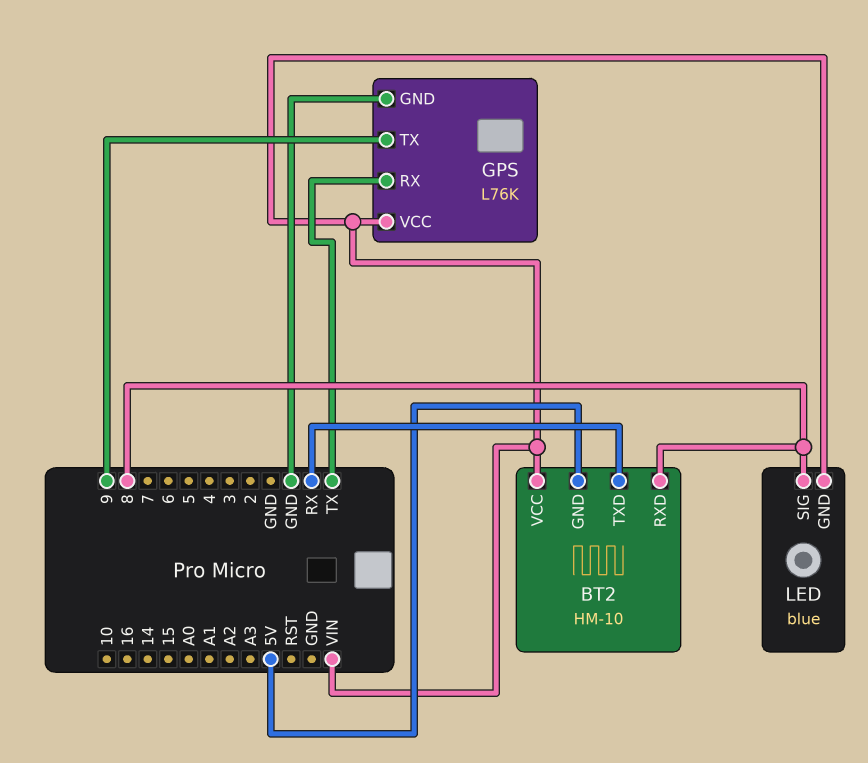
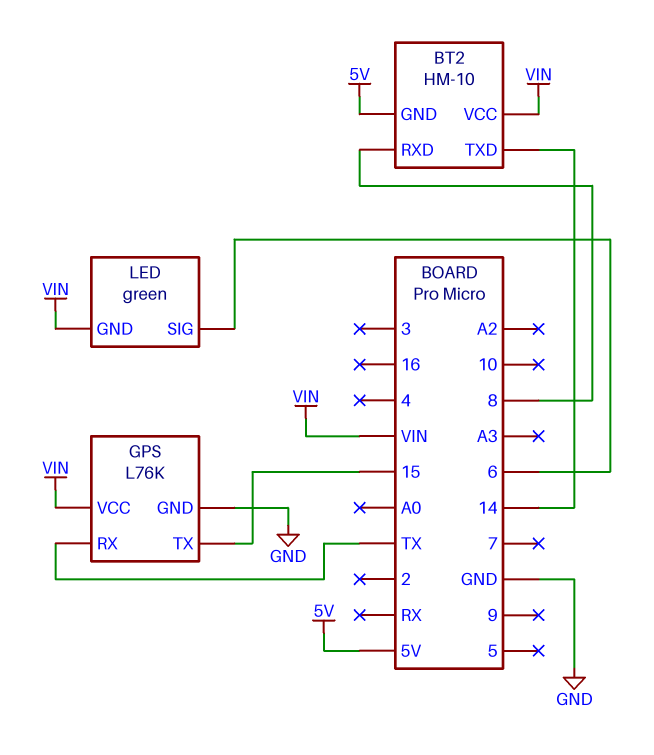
BT2 pin TXD: RX -> 14
GPS pin TX: 9 -> 15
LED: blue -> green
LED pin SIG: 8 -> 6

